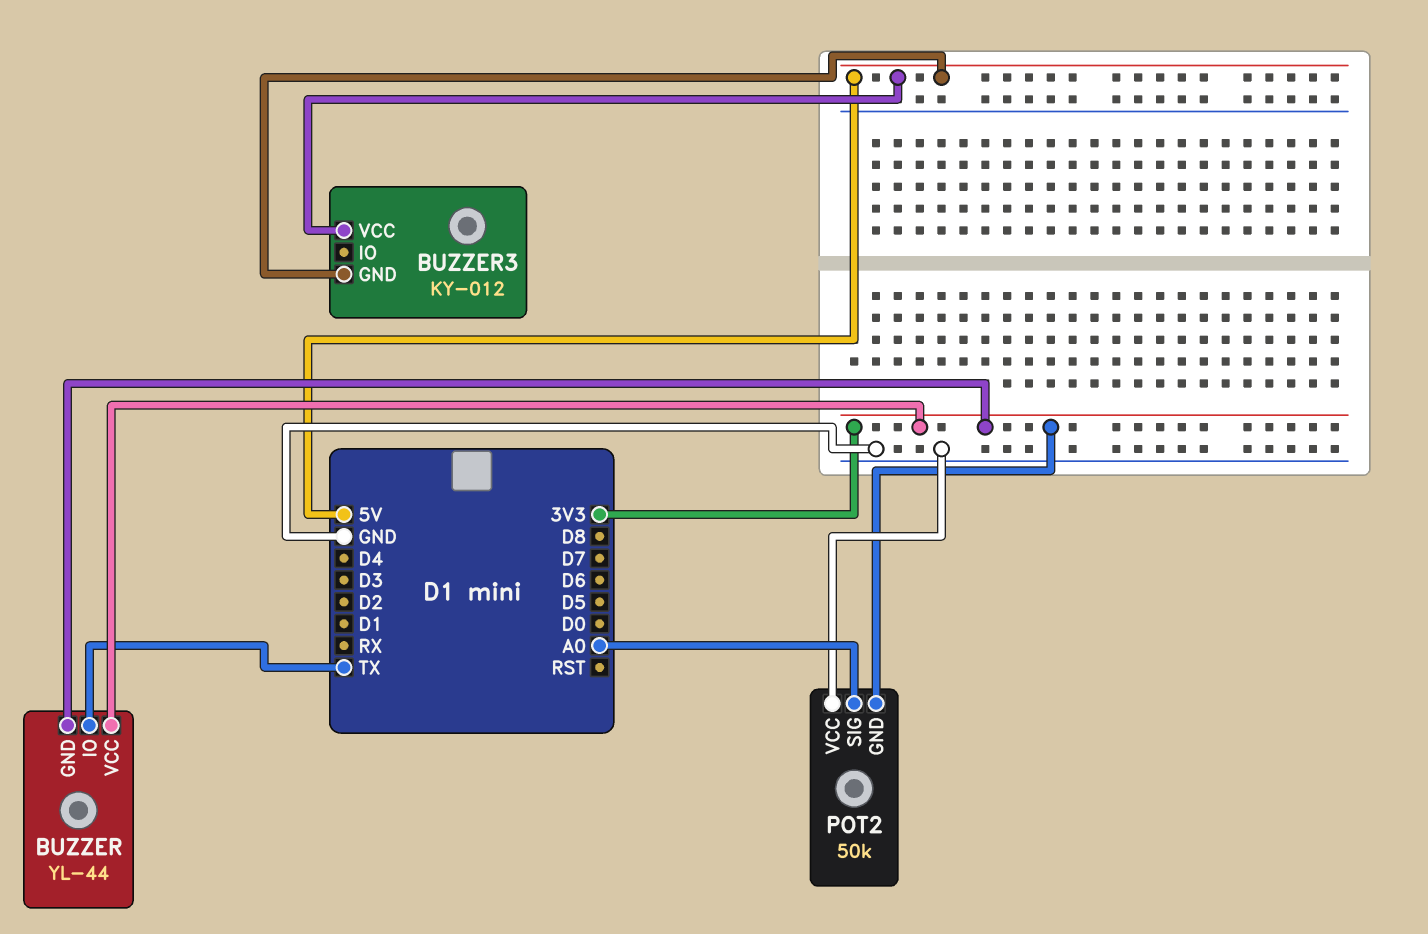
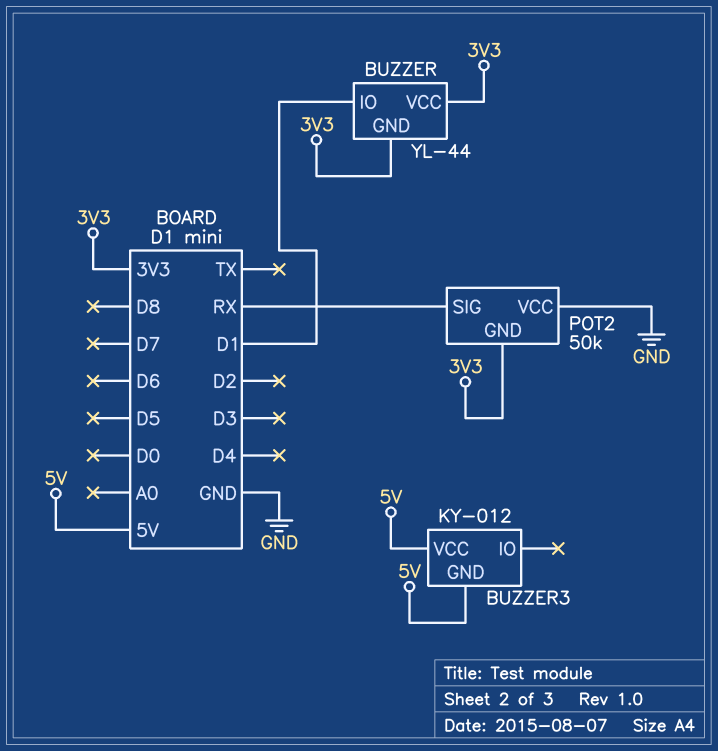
BUZZER pin IO: TX -> D1
POT2 pin SIG: A0 -> RX

